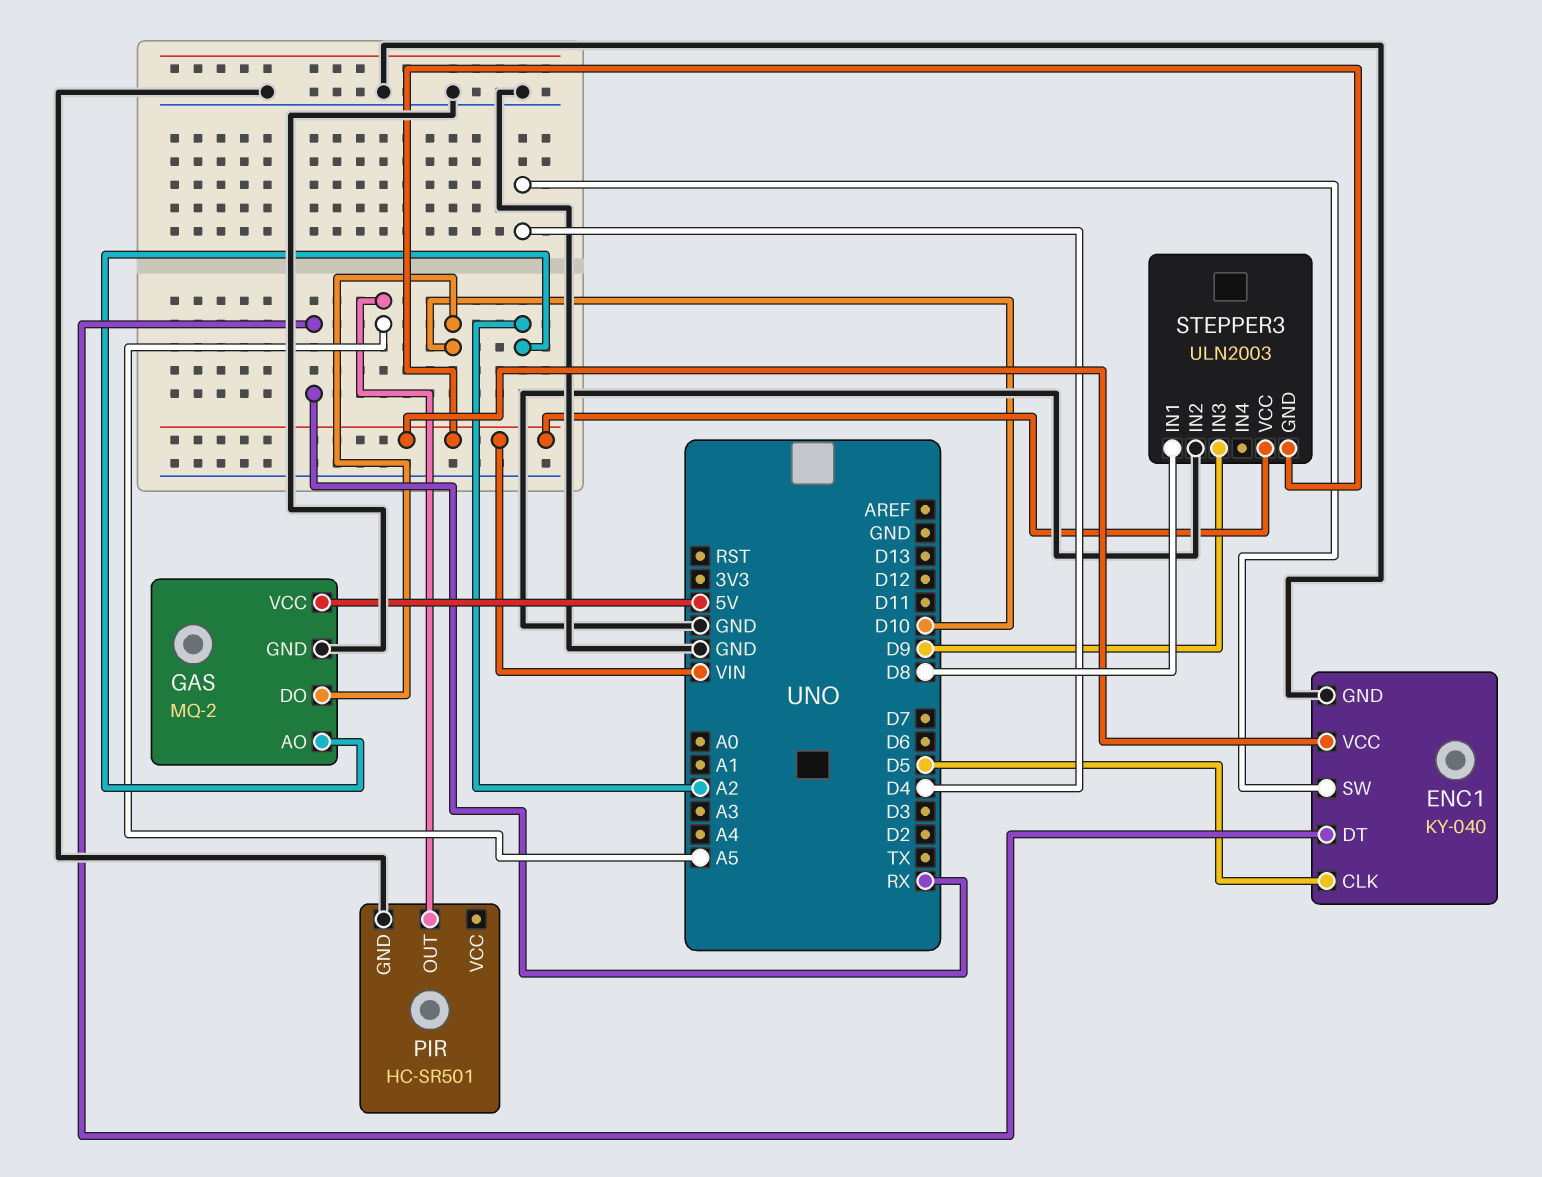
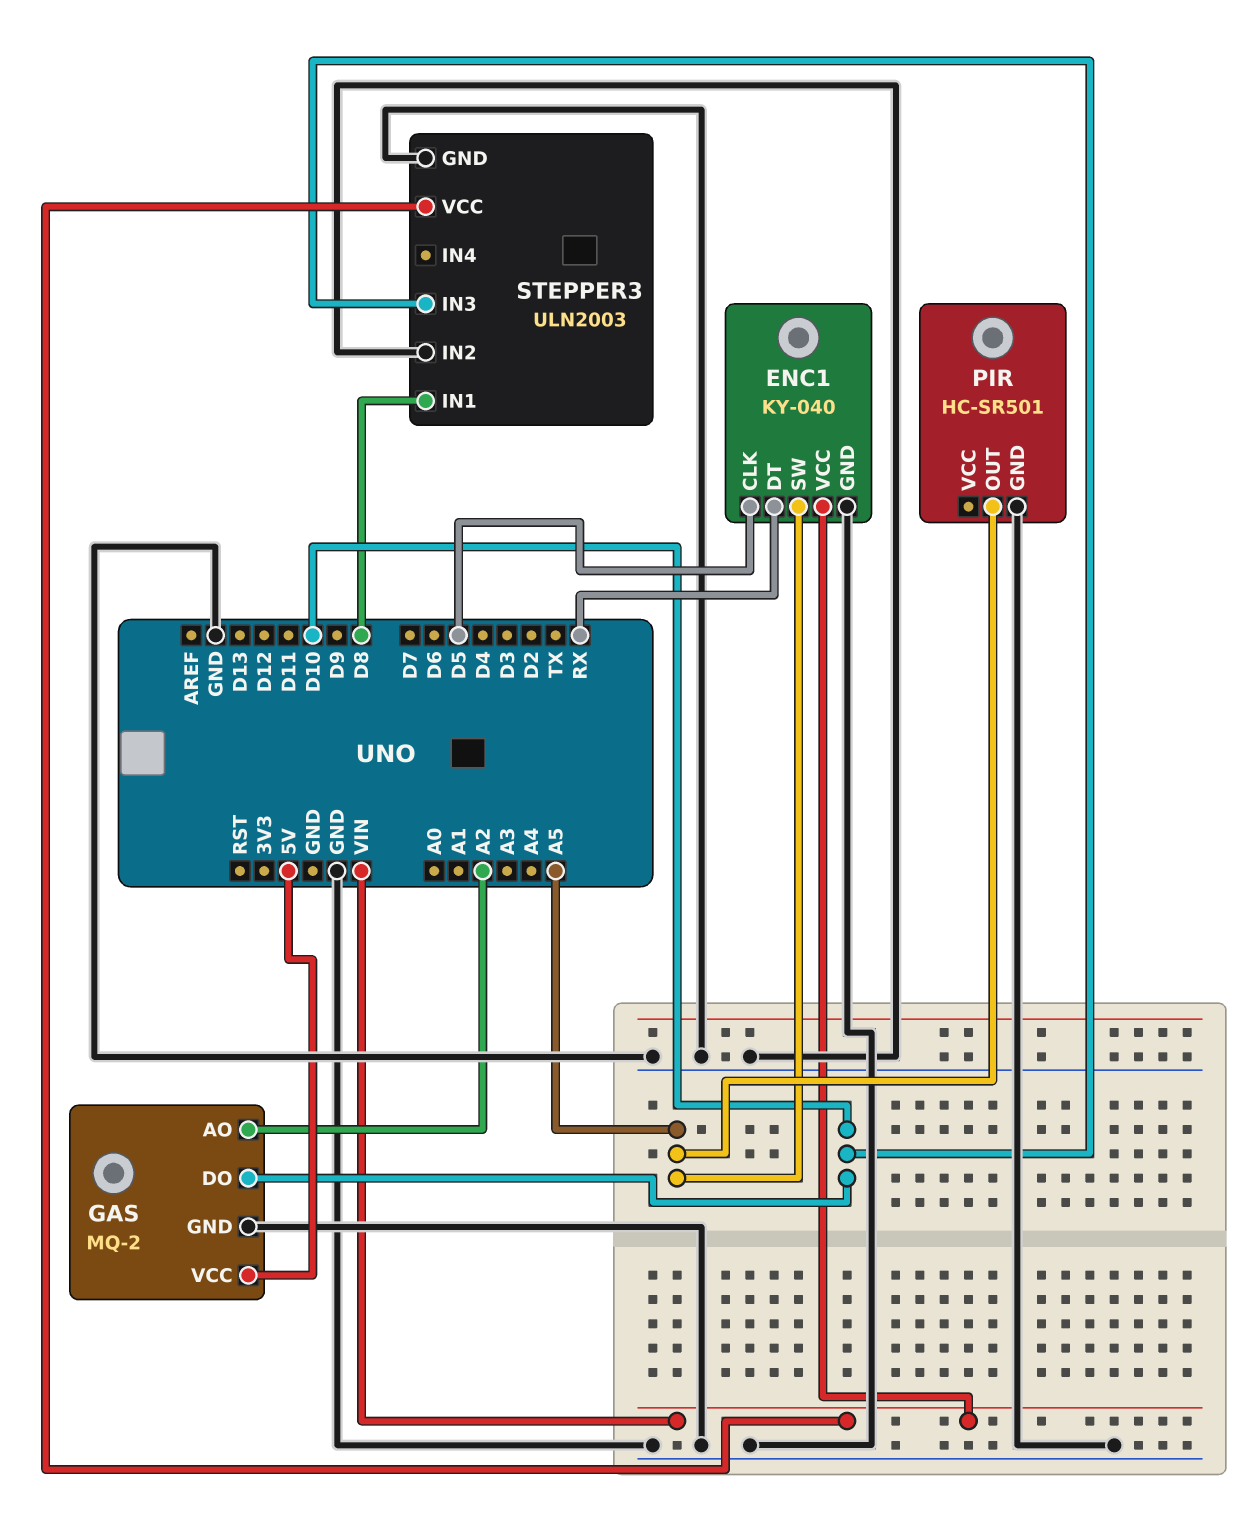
ENC1 pin SW: D4 -> A5
STEPPER3 pin GND: VIN -> GND
STEPPER3 pin IN3: D9 -> D10

